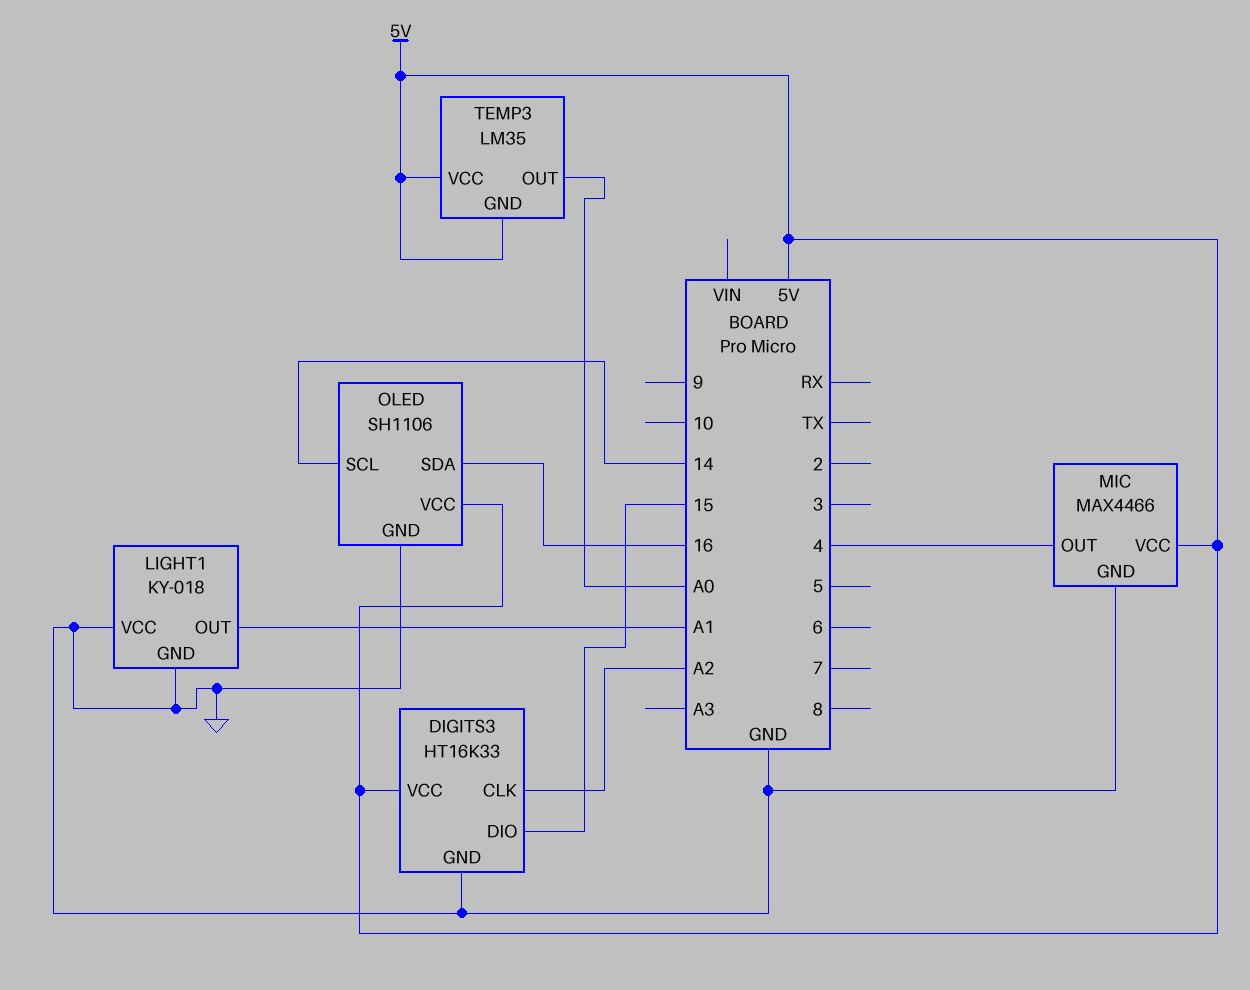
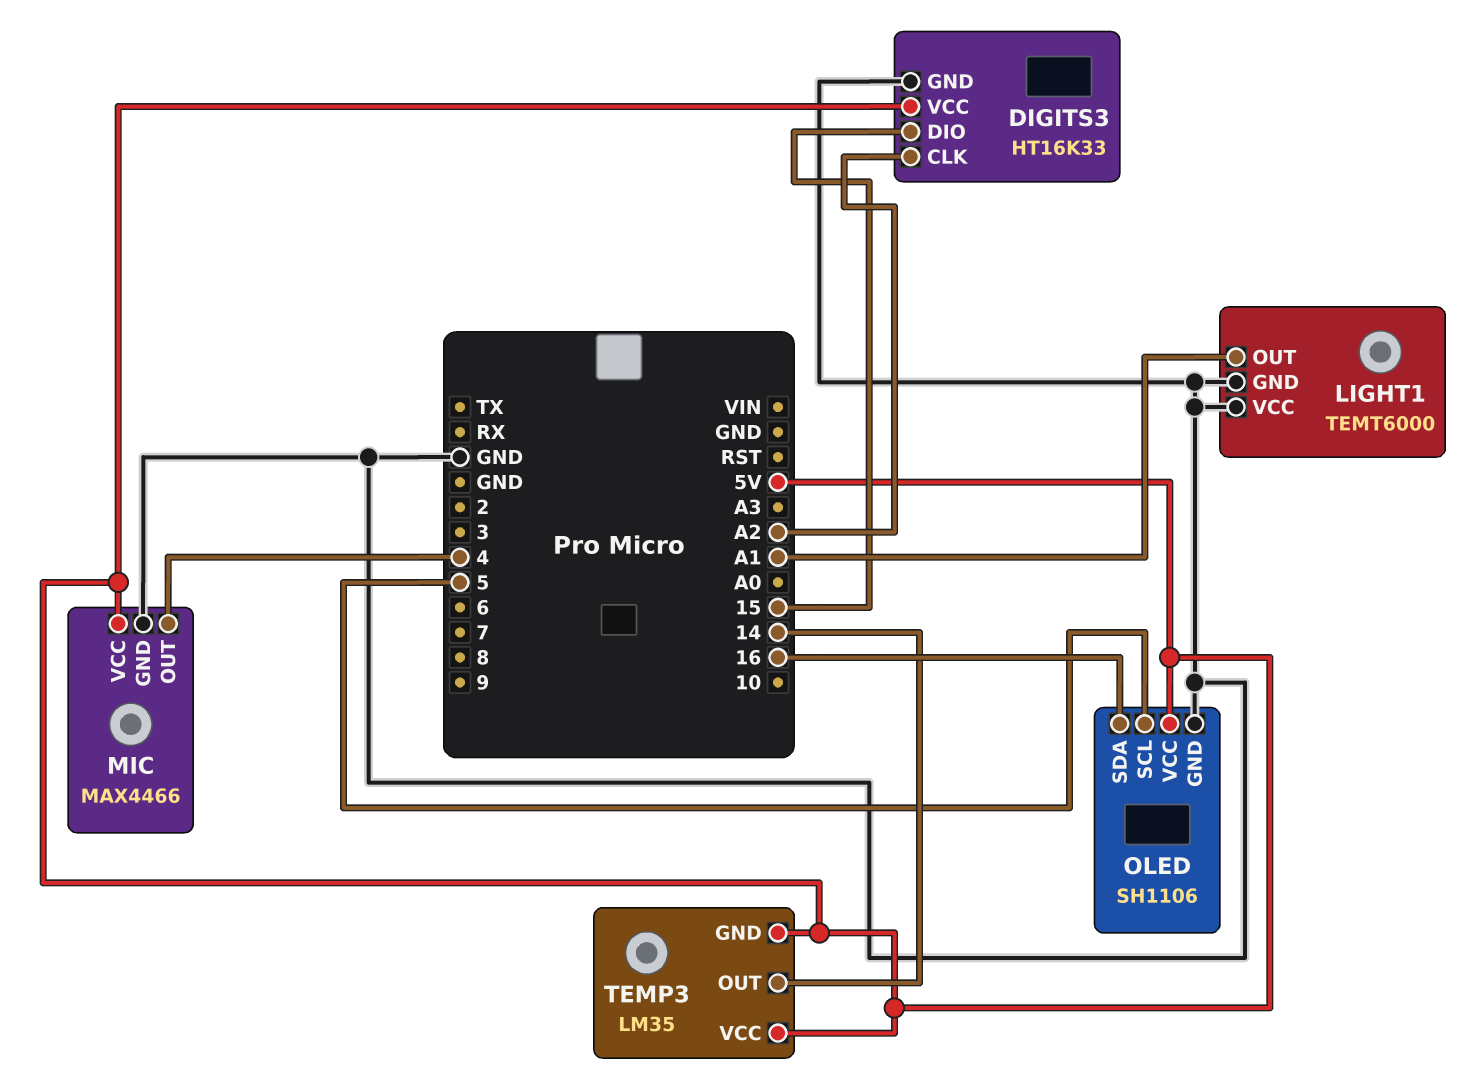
LIGHT1: KY-018 -> TEMT6000
OLED pin SCL: 14 -> 5
TEMP3 pin OUT: A0 -> 14

